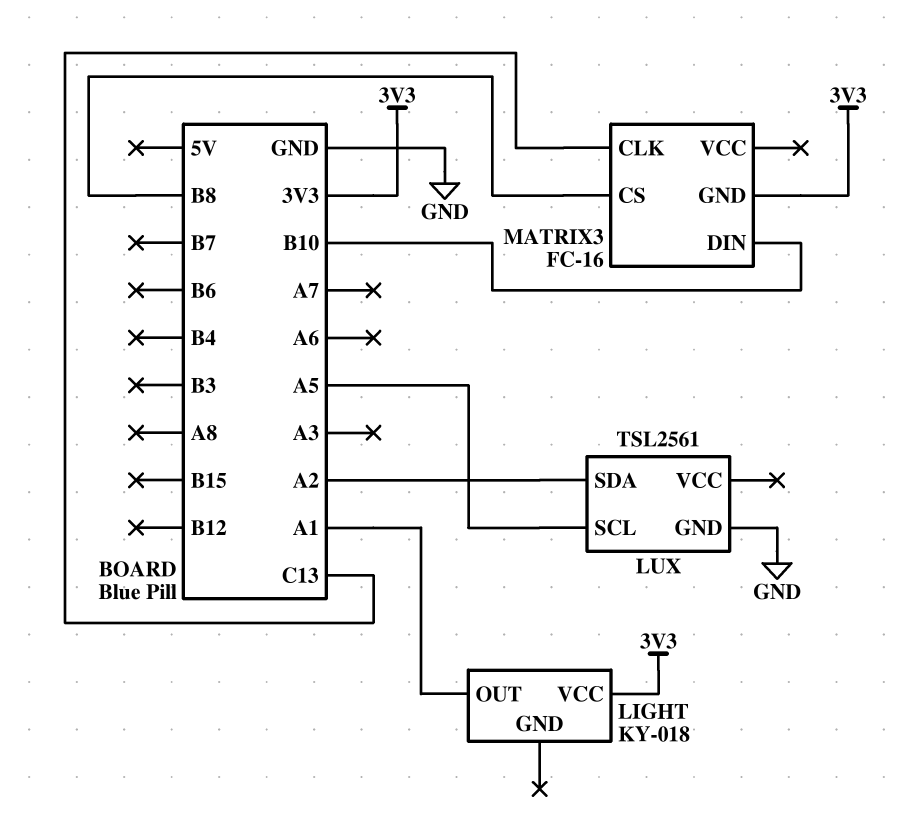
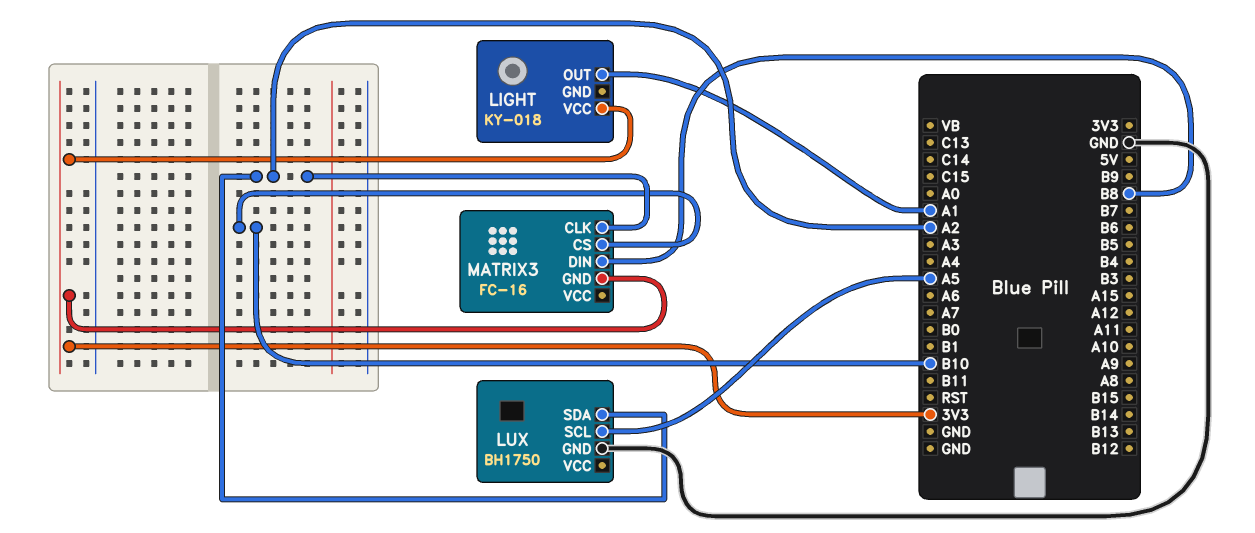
LUX: TSL2561 -> BH1750
MATRIX3 pin CLK: C13 -> A2
MATRIX3 pin CS: B8 -> B10
MATRIX3 pin DIN: B10 -> B8

